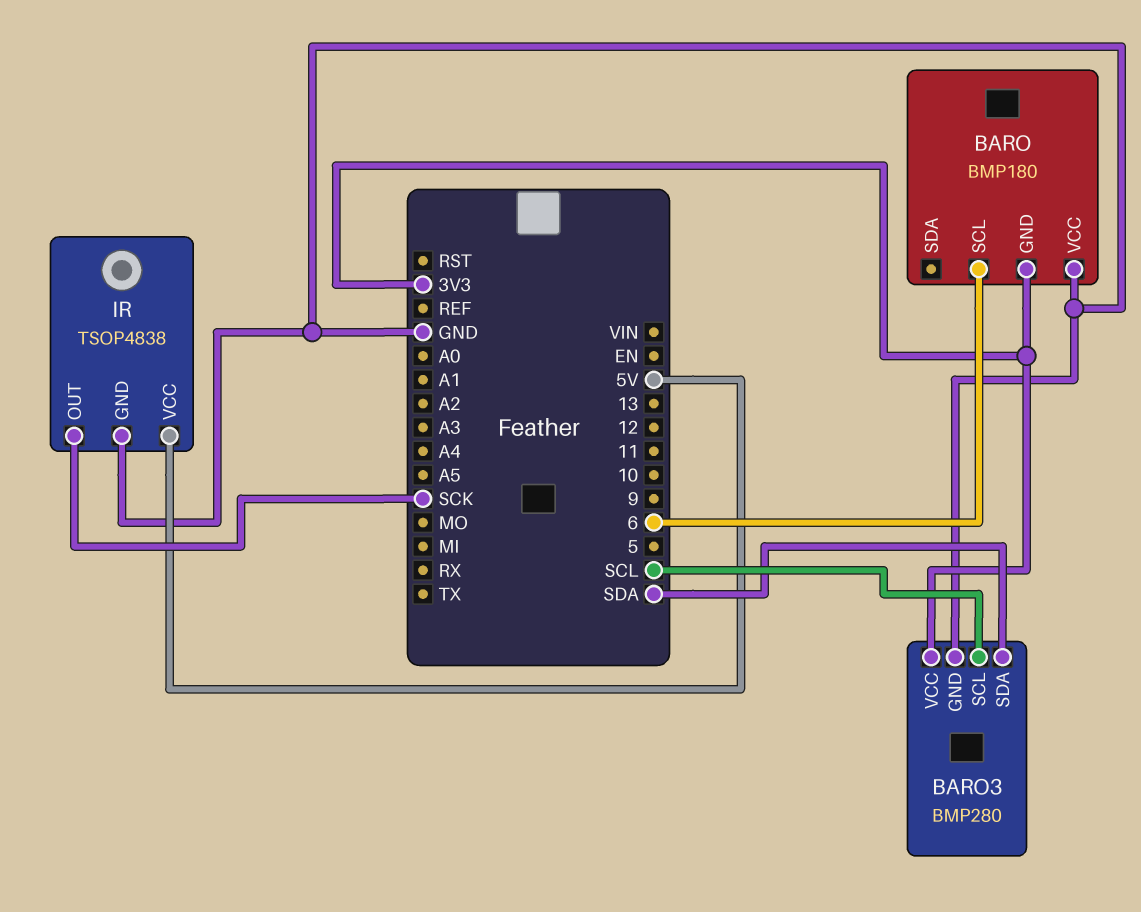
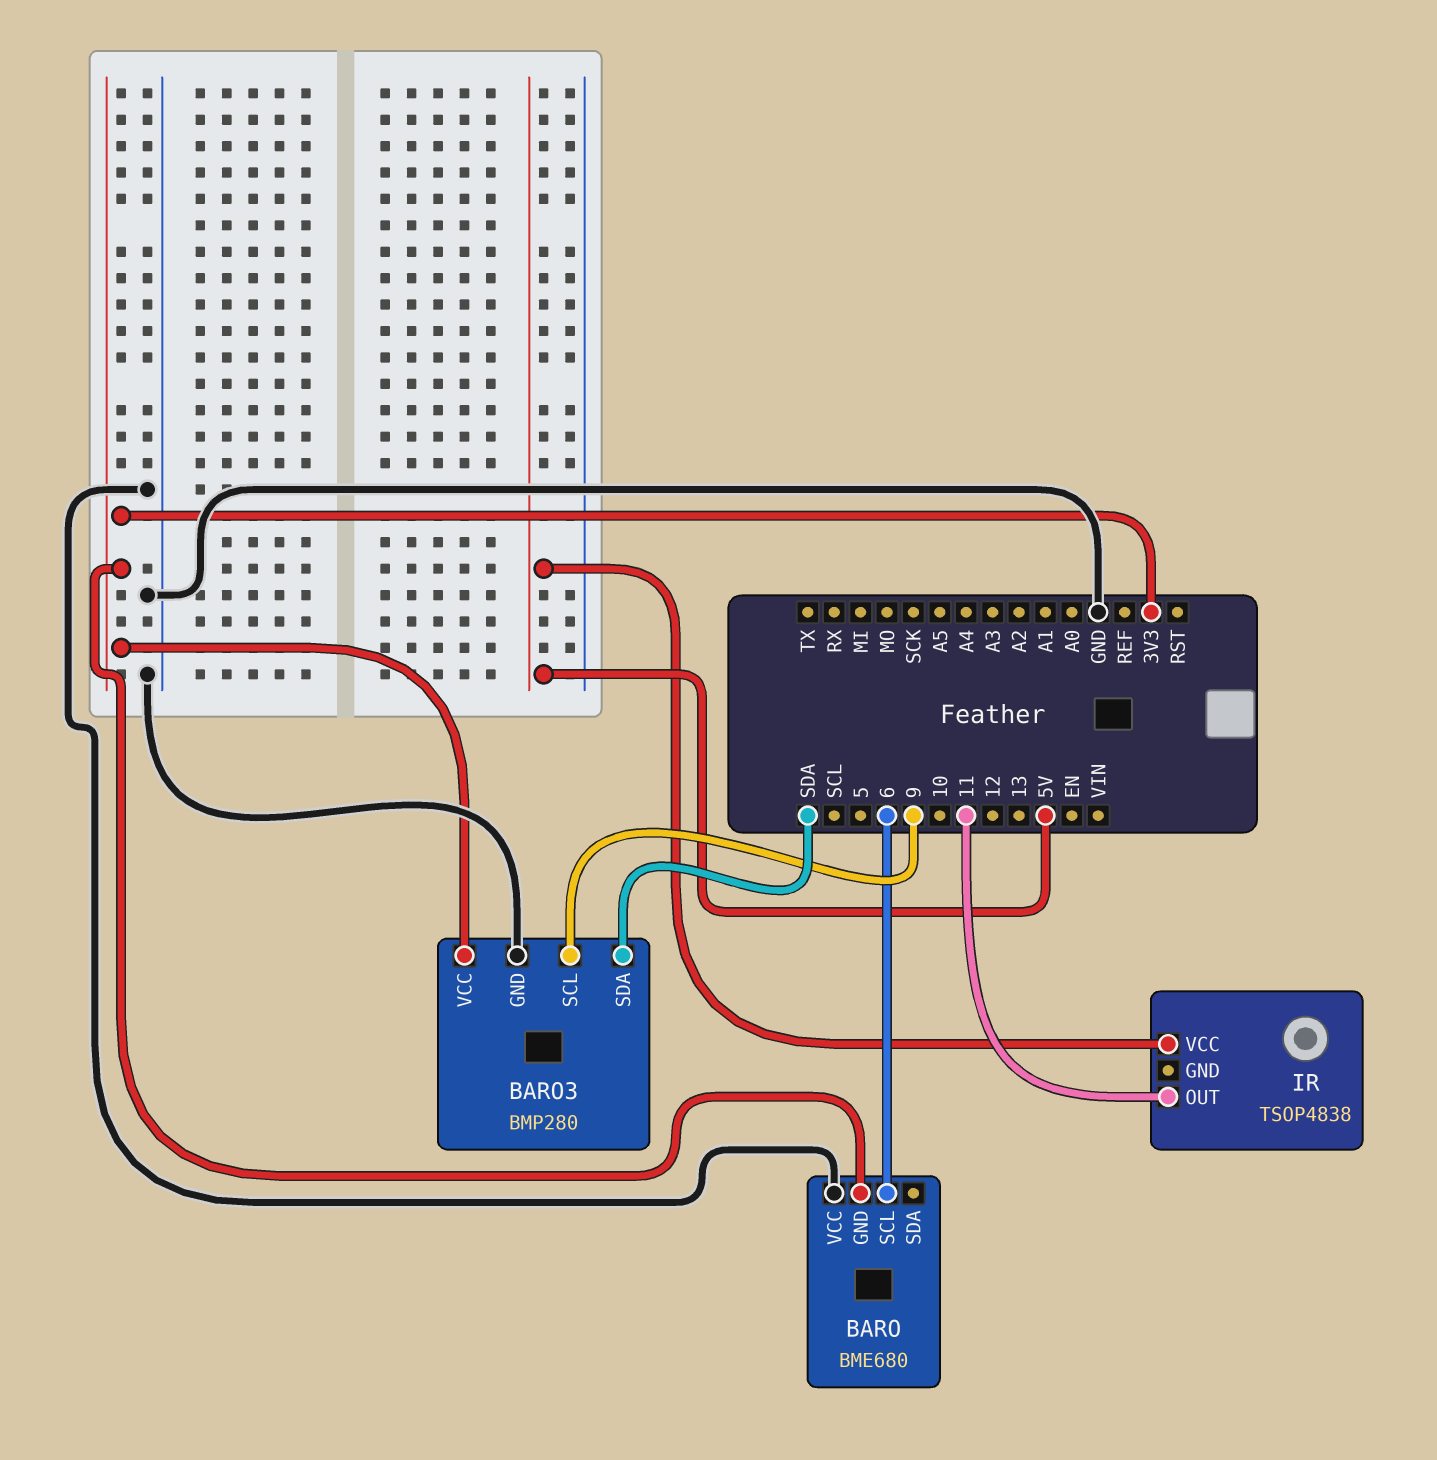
BARO: BMP180 -> BME680
BARO3 pin SCL: SCL -> 9
IR pin GND: GND -> none
IR pin OUT: SCK -> 11

